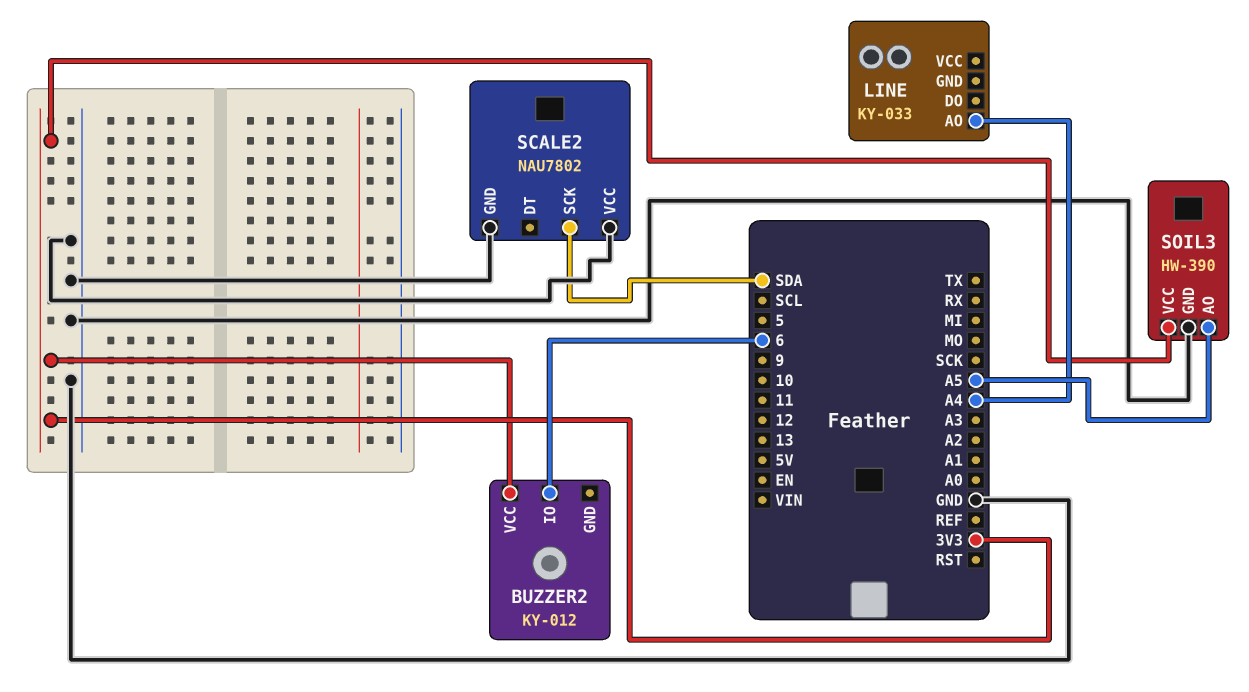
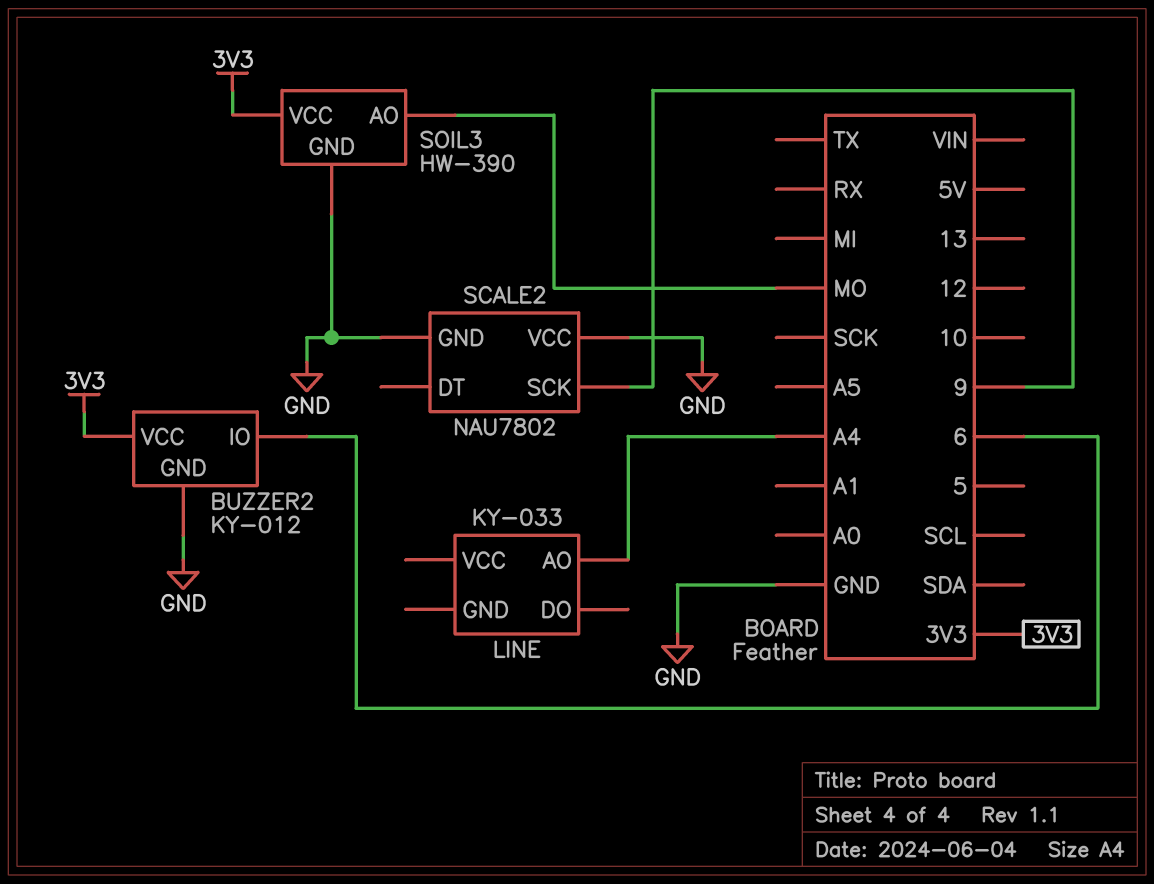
BUZZER2 pin GND: none -> GND
SCALE2 pin SCK: SDA -> 9
SOIL3 pin AO: A5 -> MO

